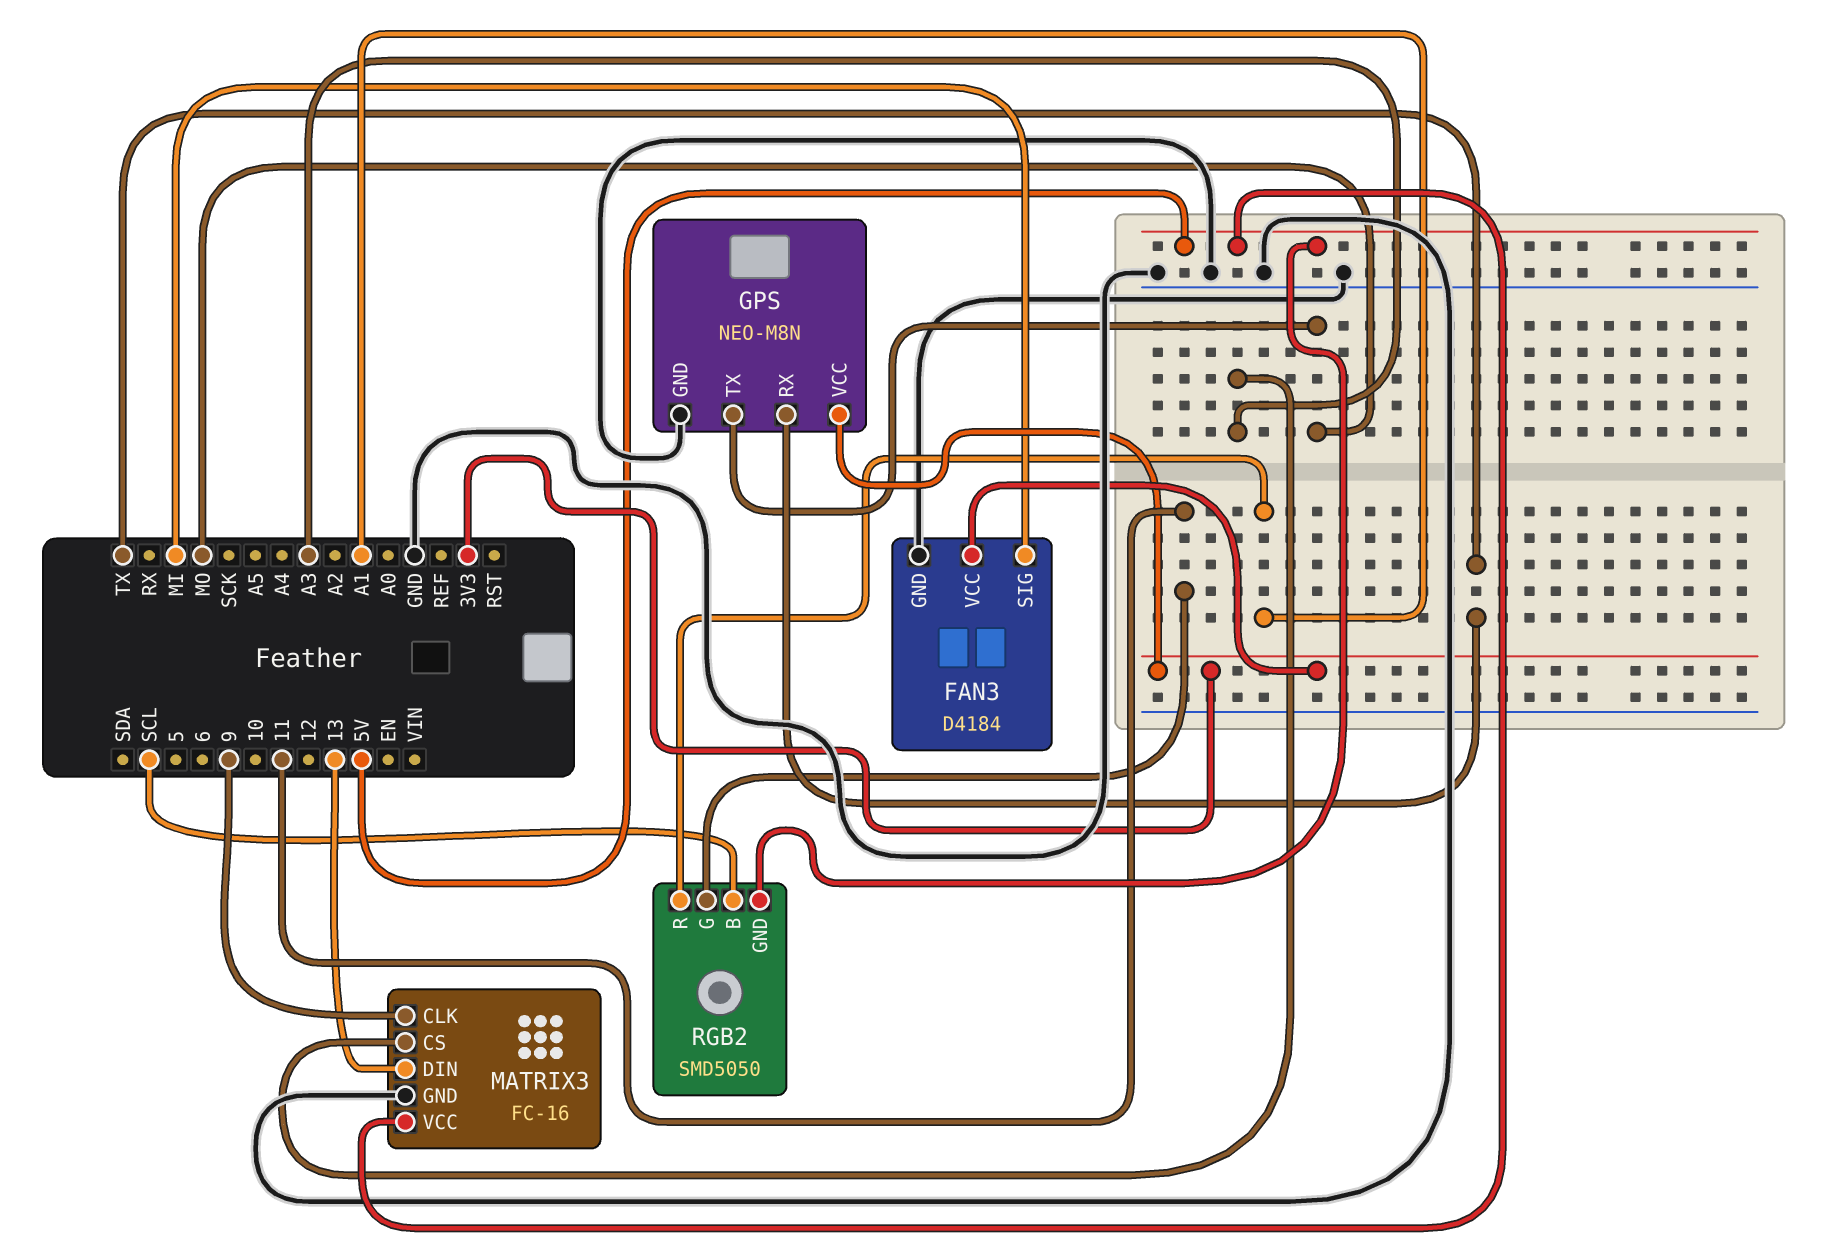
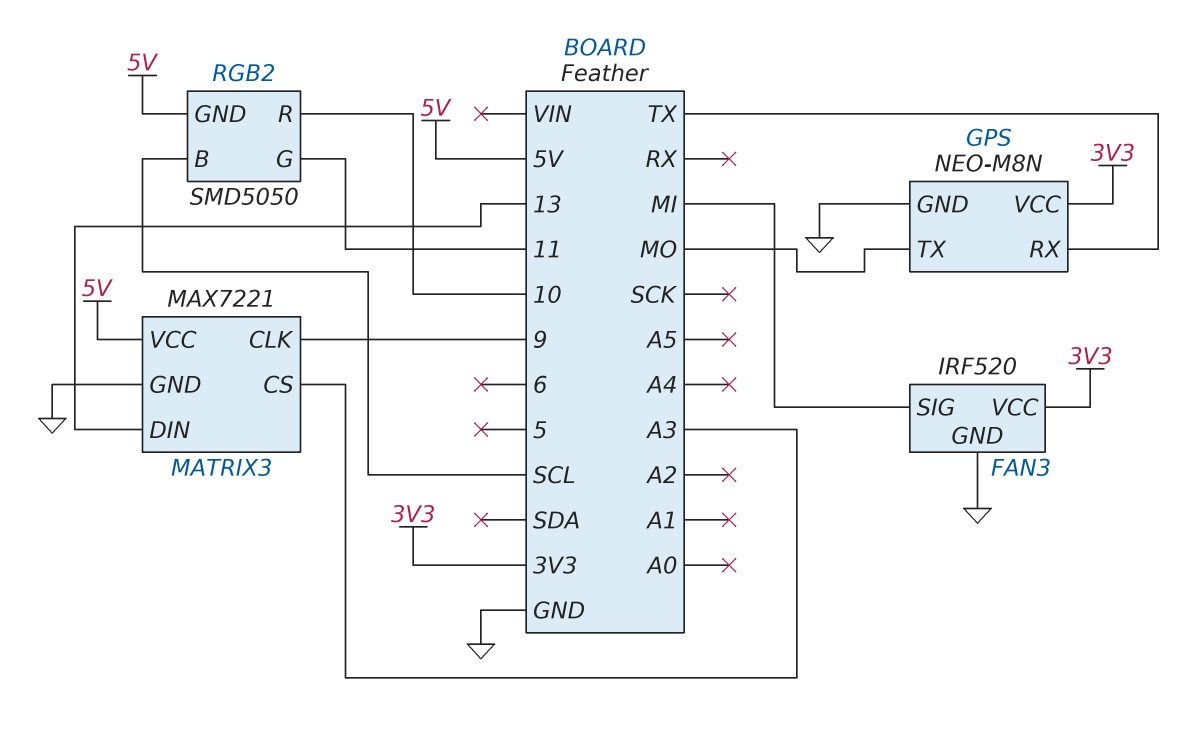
FAN3: D4184 -> IRF520
MATRIX3: FC-16 -> MAX7221
RGB2 pin R: A1 -> 10

